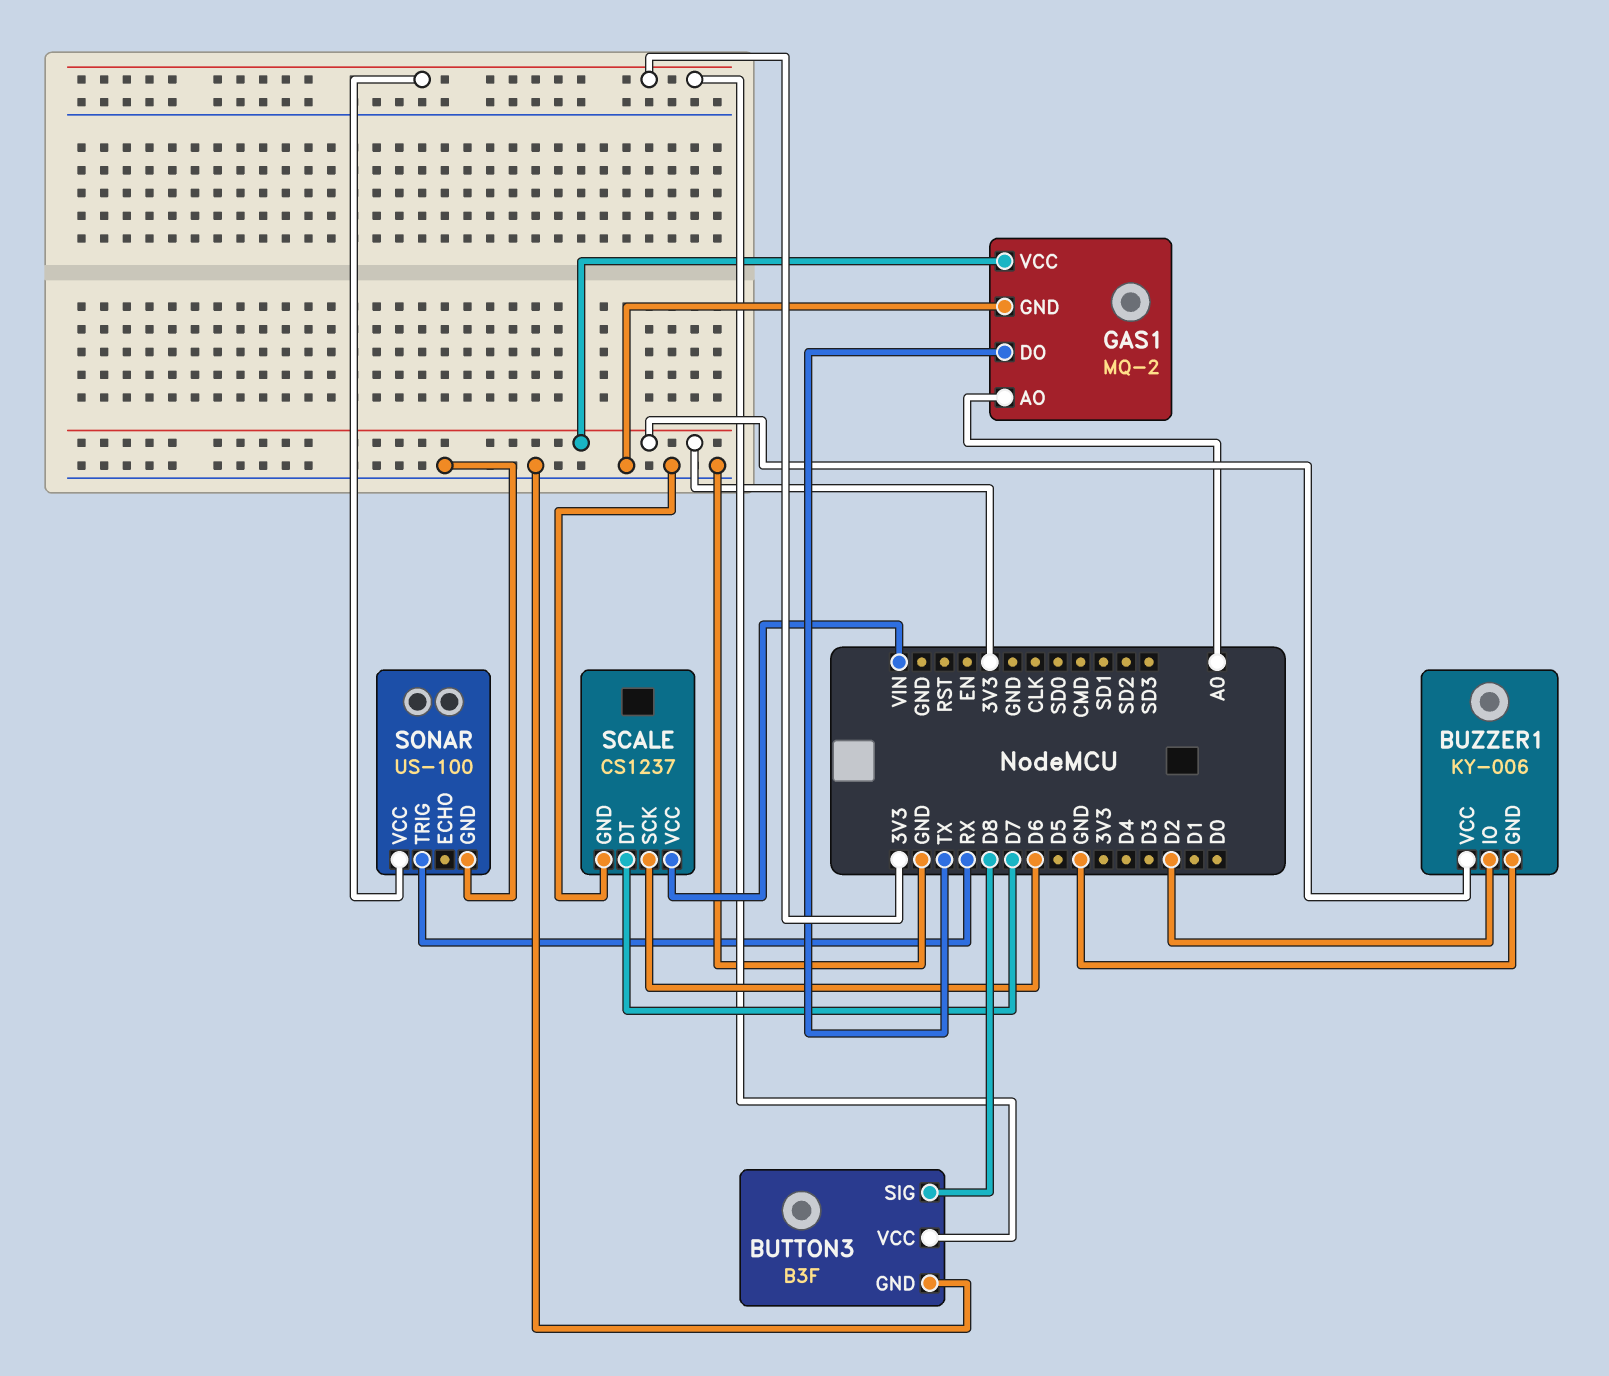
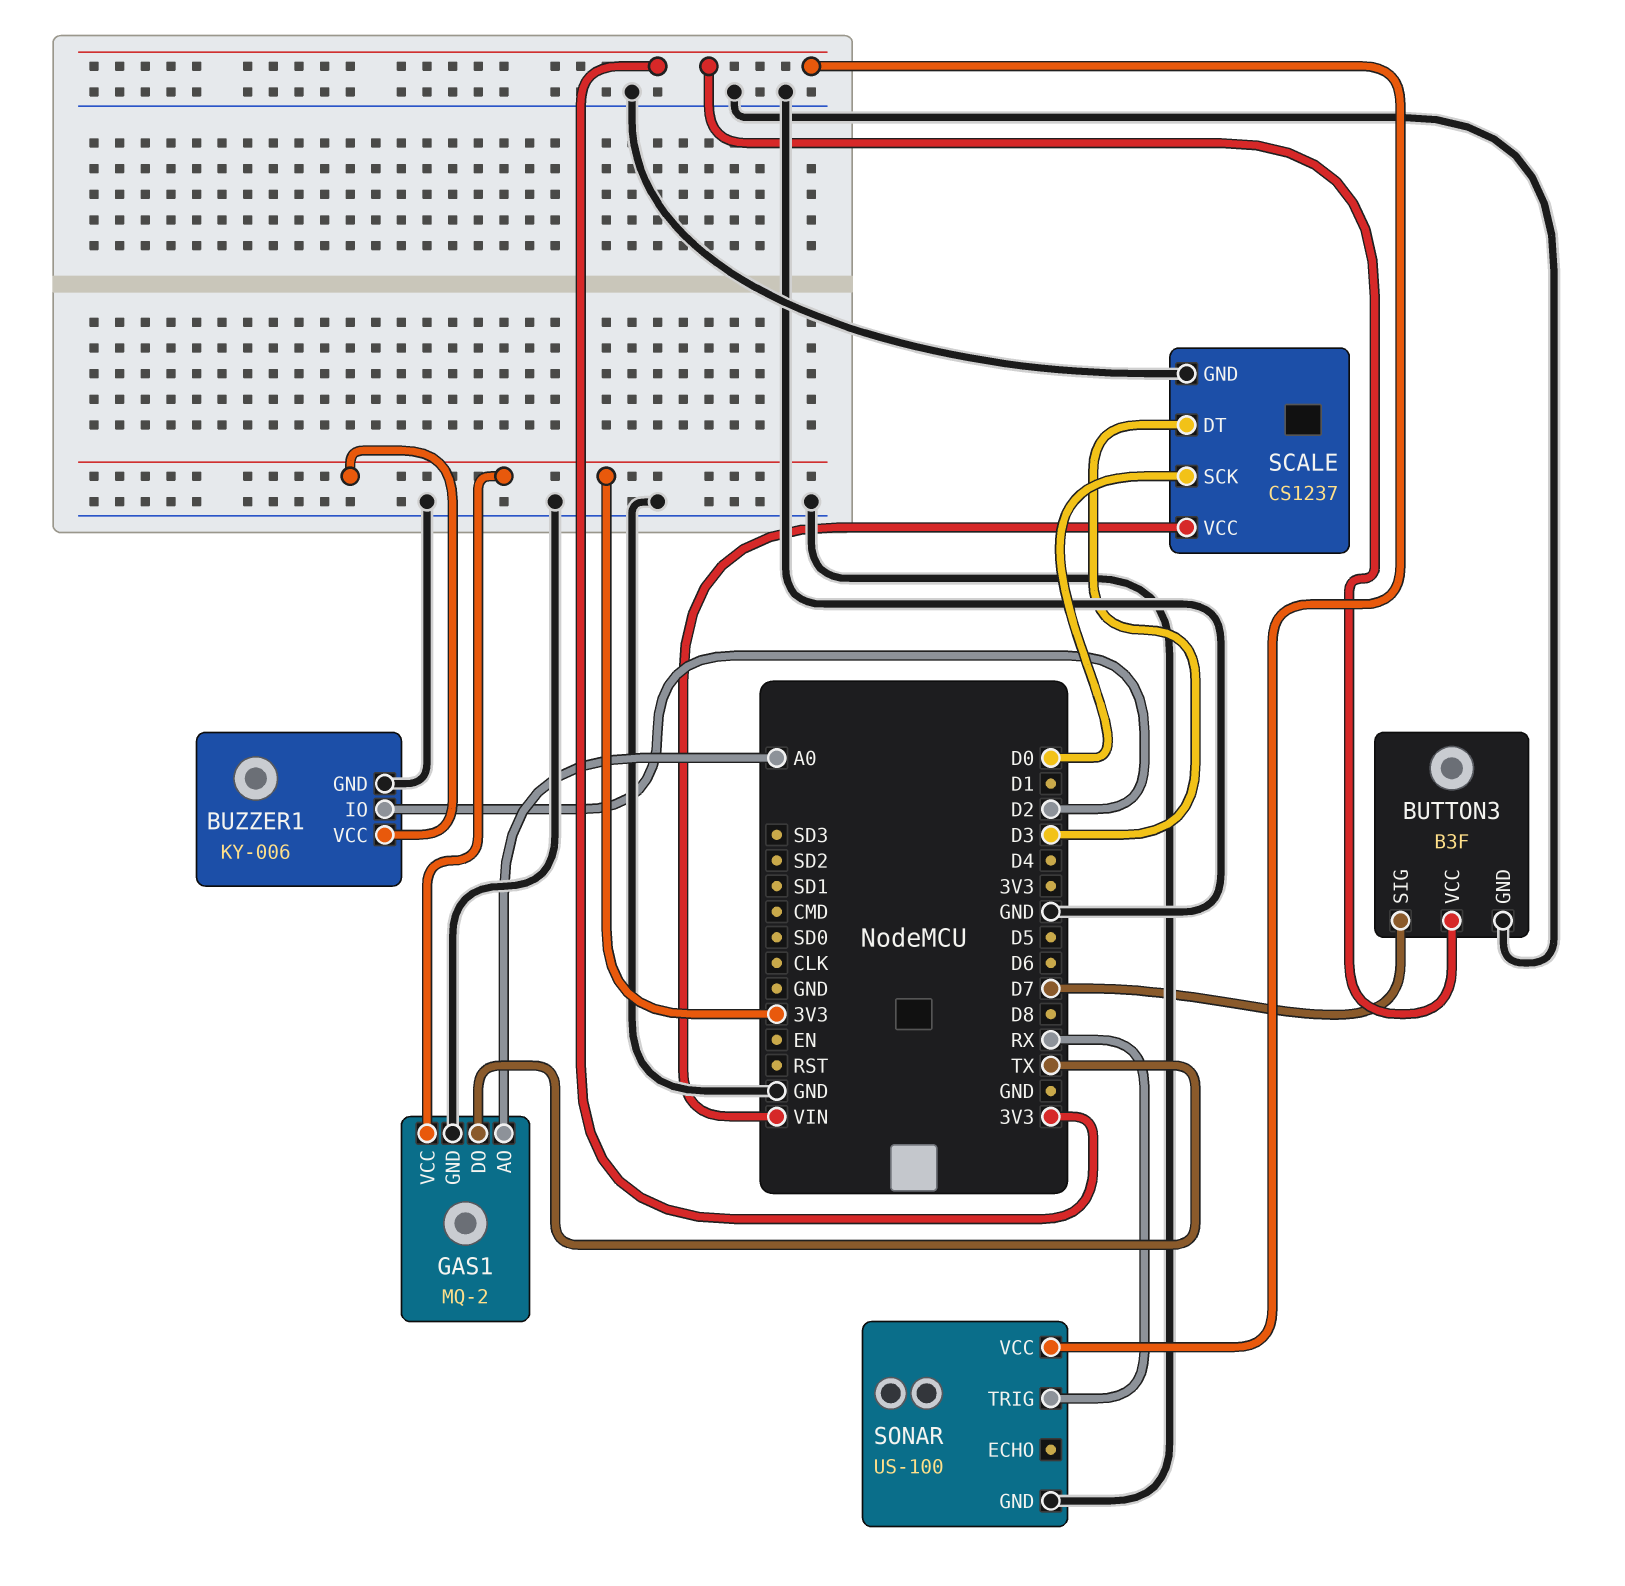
BUTTON3 pin SIG: D8 -> D7
SCALE pin DT: D7 -> D3
SCALE pin SCK: D6 -> D0

